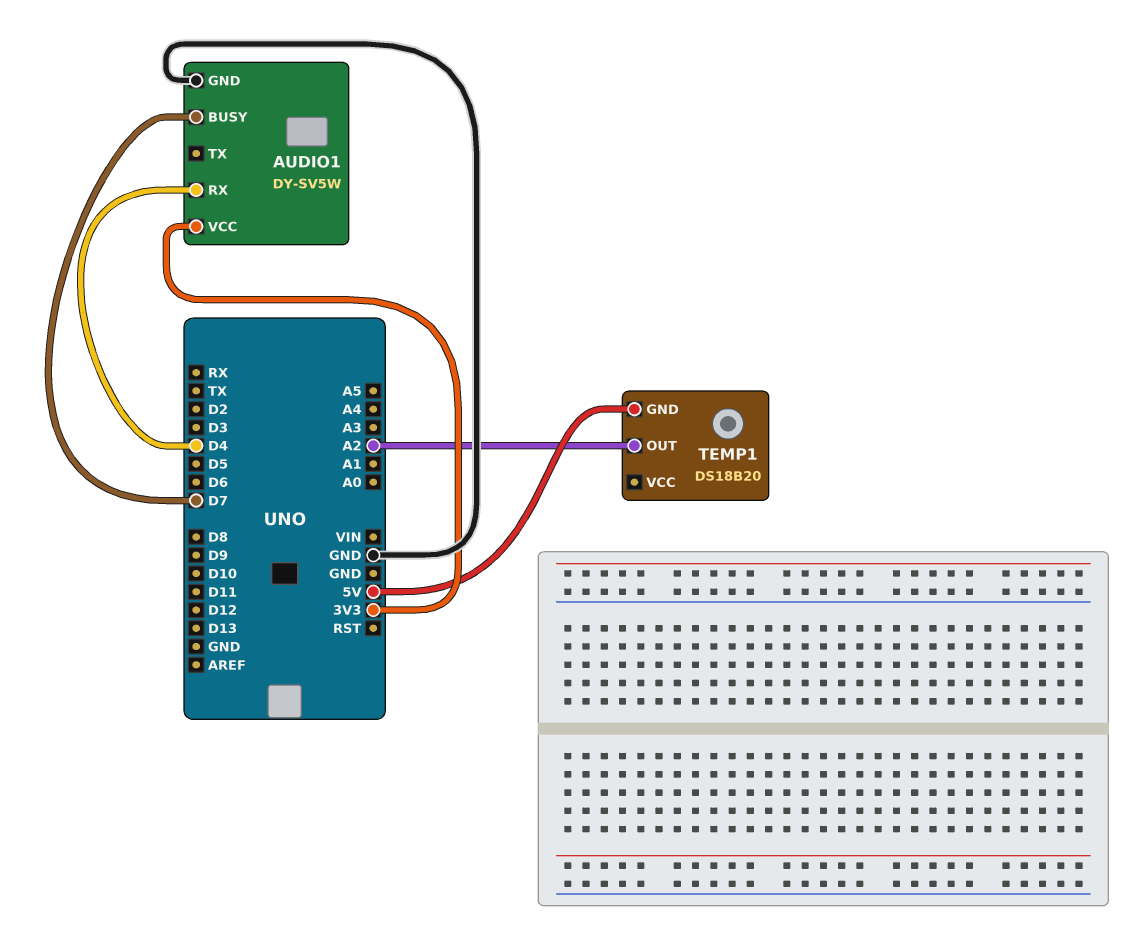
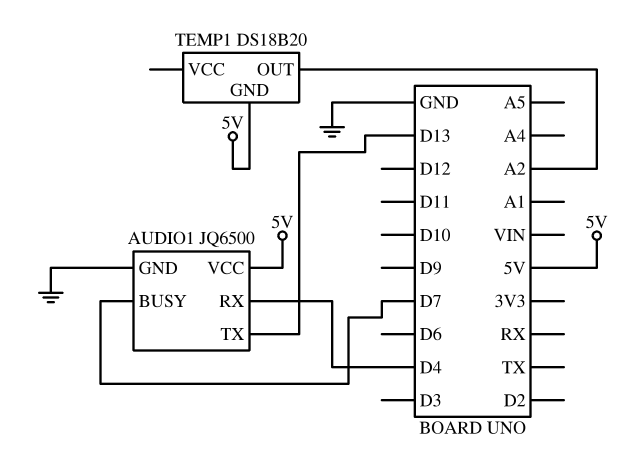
AUDIO1: DY-SV5W -> JQ6500
AUDIO1 pin TX: none -> D13
AUDIO1 pin VCC: 3V3 -> 5V

